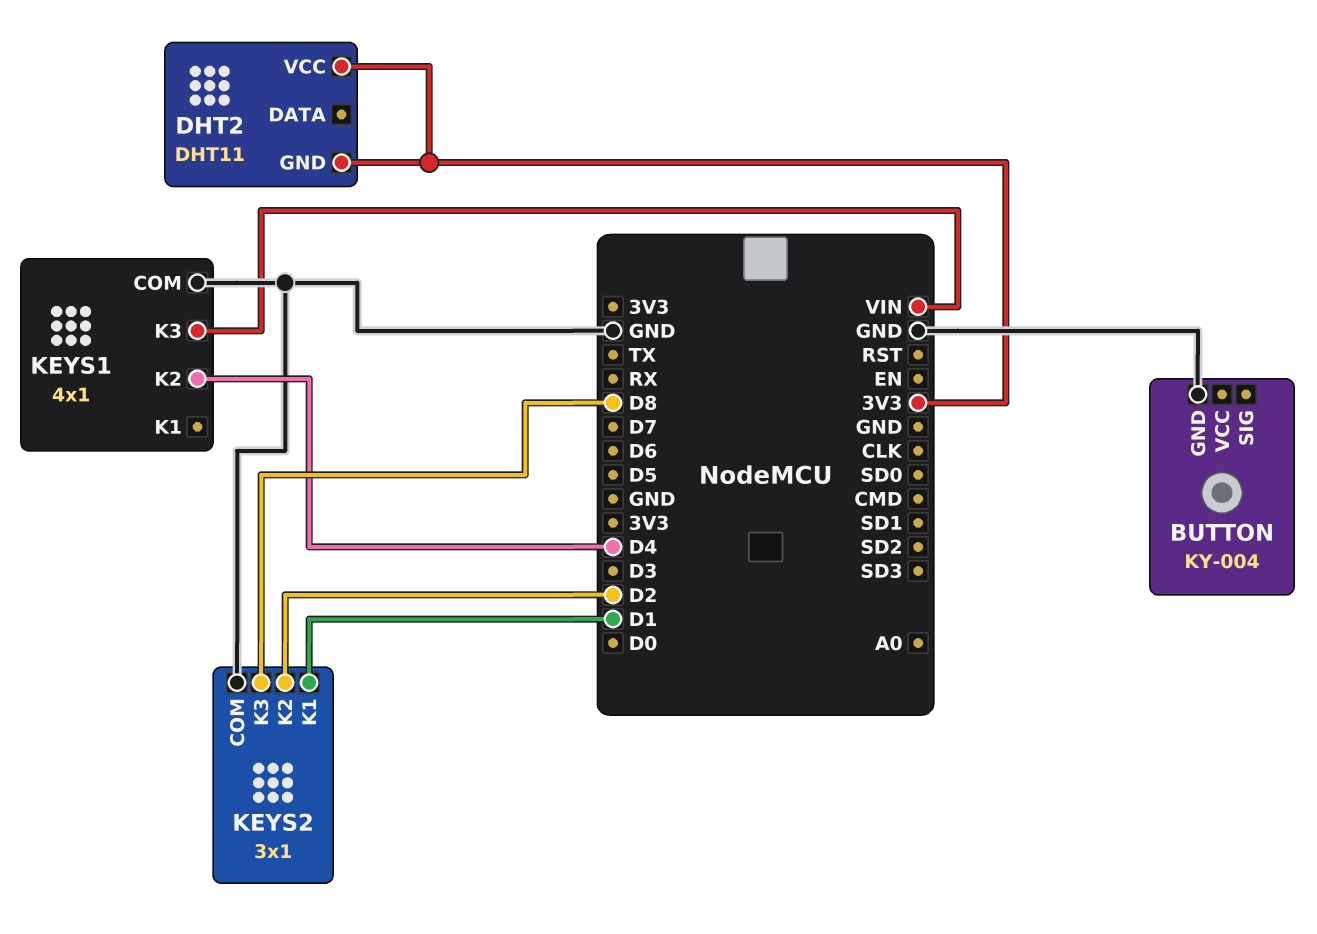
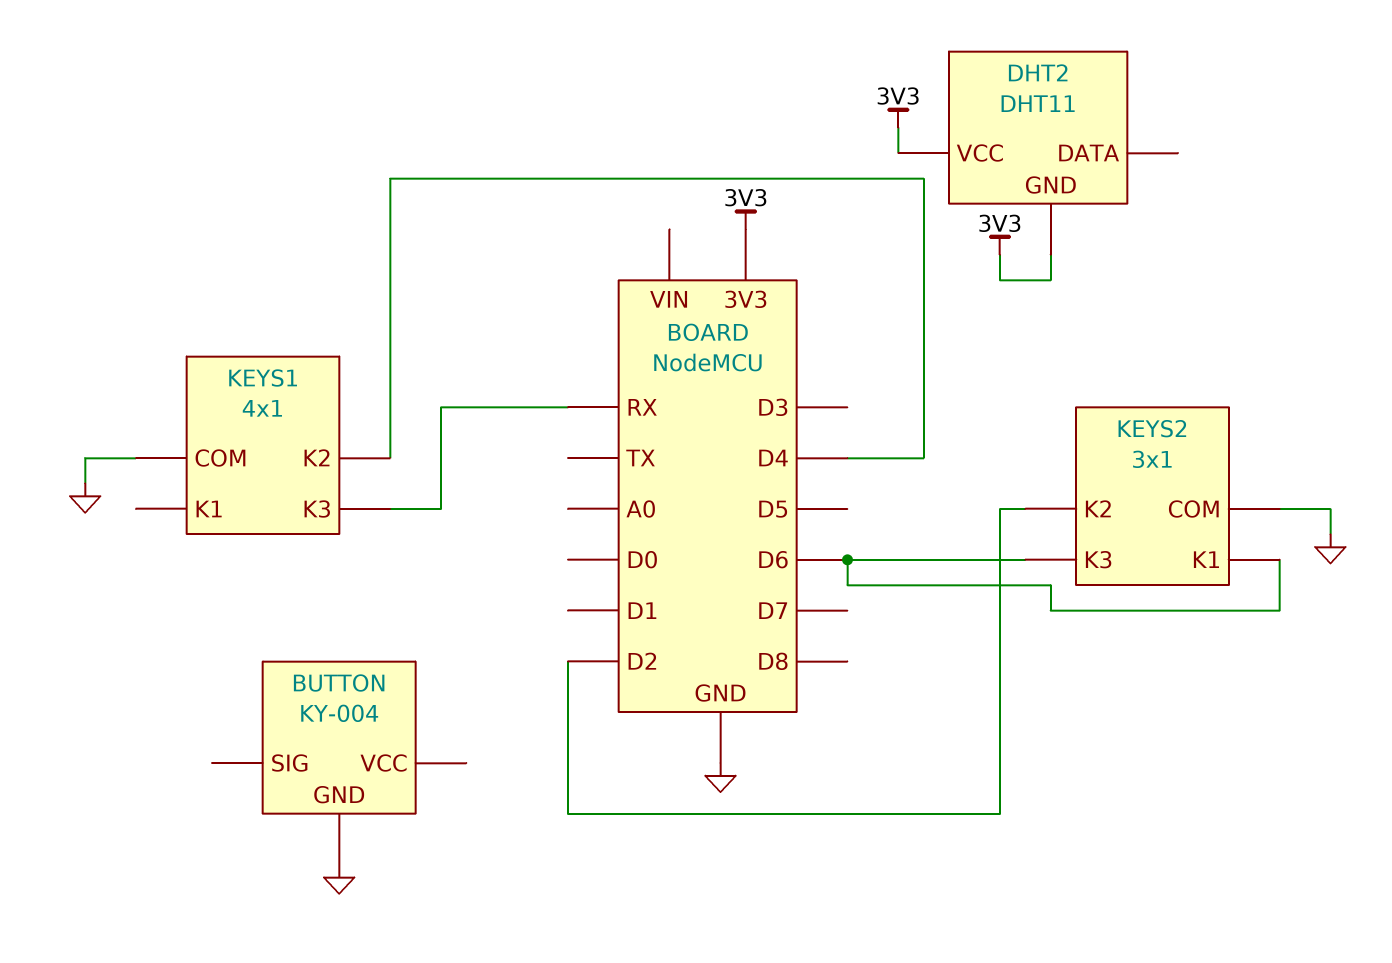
KEYS1 pin K3: VIN -> RX
KEYS2 pin K1: D1 -> D6
KEYS2 pin K3: D8 -> D6

